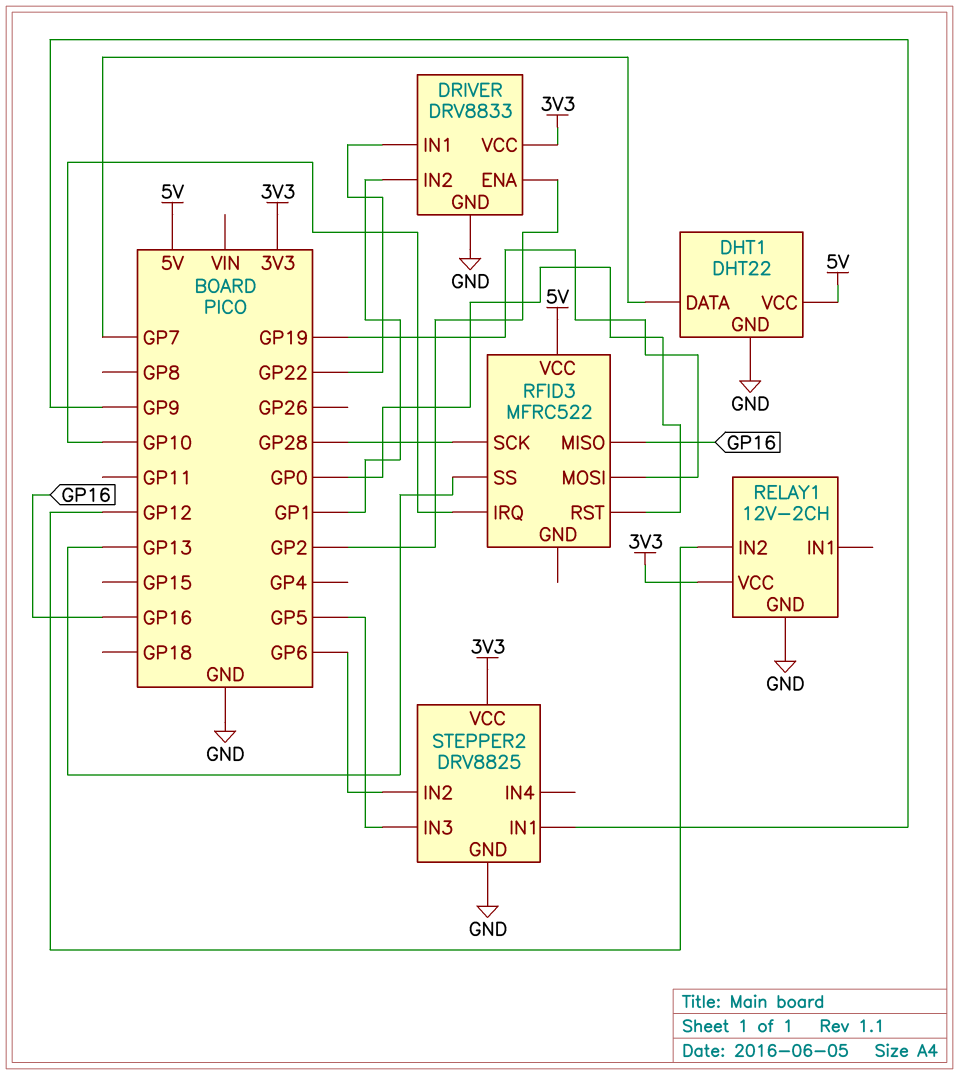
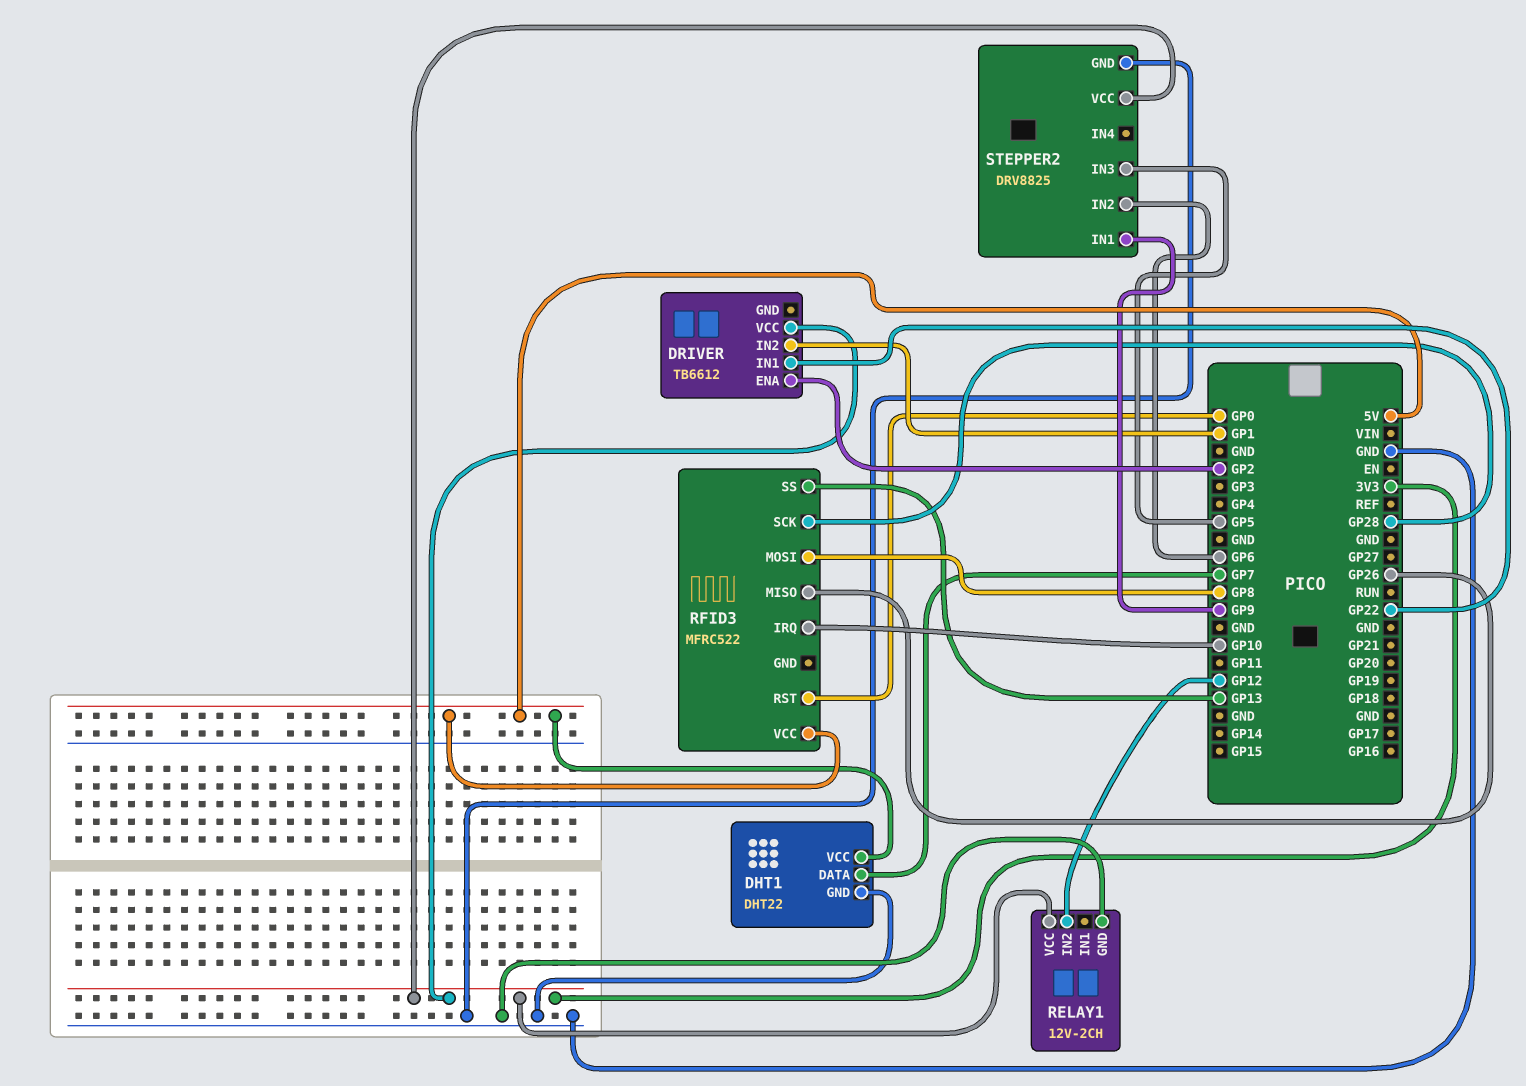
DRIVER: DRV8833 -> TB6612
DRIVER pin GND: GND -> none
RFID3 pin MISO: GP16 -> GP26
RFID3 pin MOSI: GP19 -> GP8

